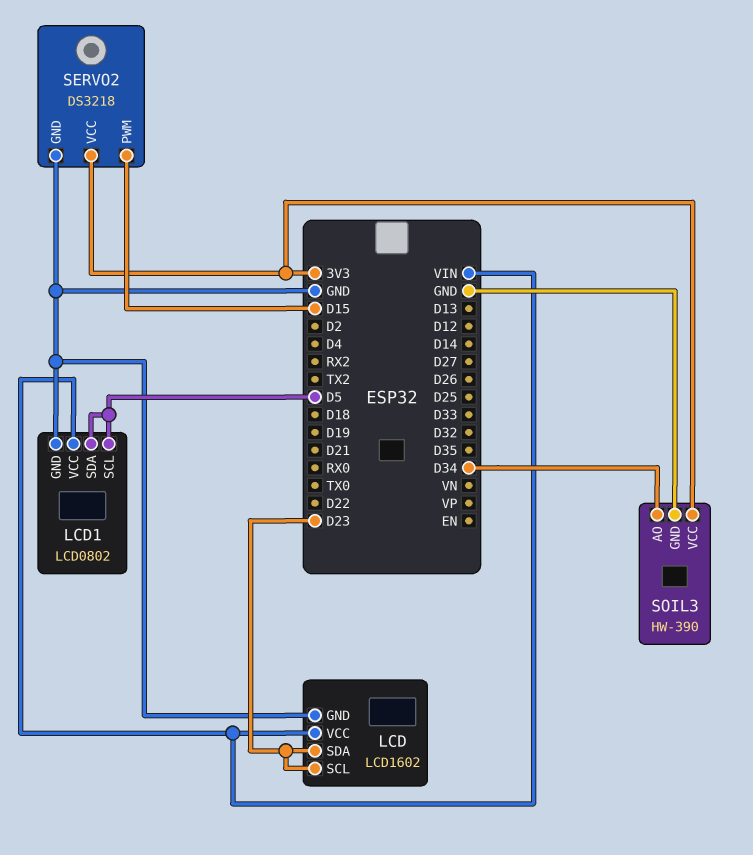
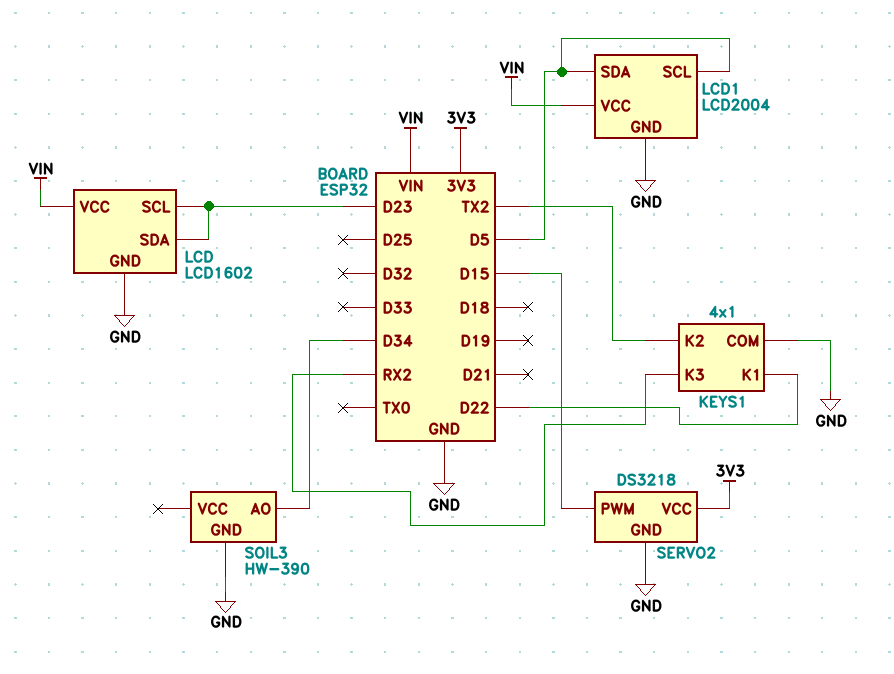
KEYS1: none -> 4x1
KEYS1 pin COM: none -> GND
KEYS1 pin K1: none -> D22
KEYS1 pin K2: none -> TX2
KEYS1 pin K3: none -> RX2
LCD1: LCD0802 -> LCD2004
SOIL3 pin VCC: 3V3 -> none

